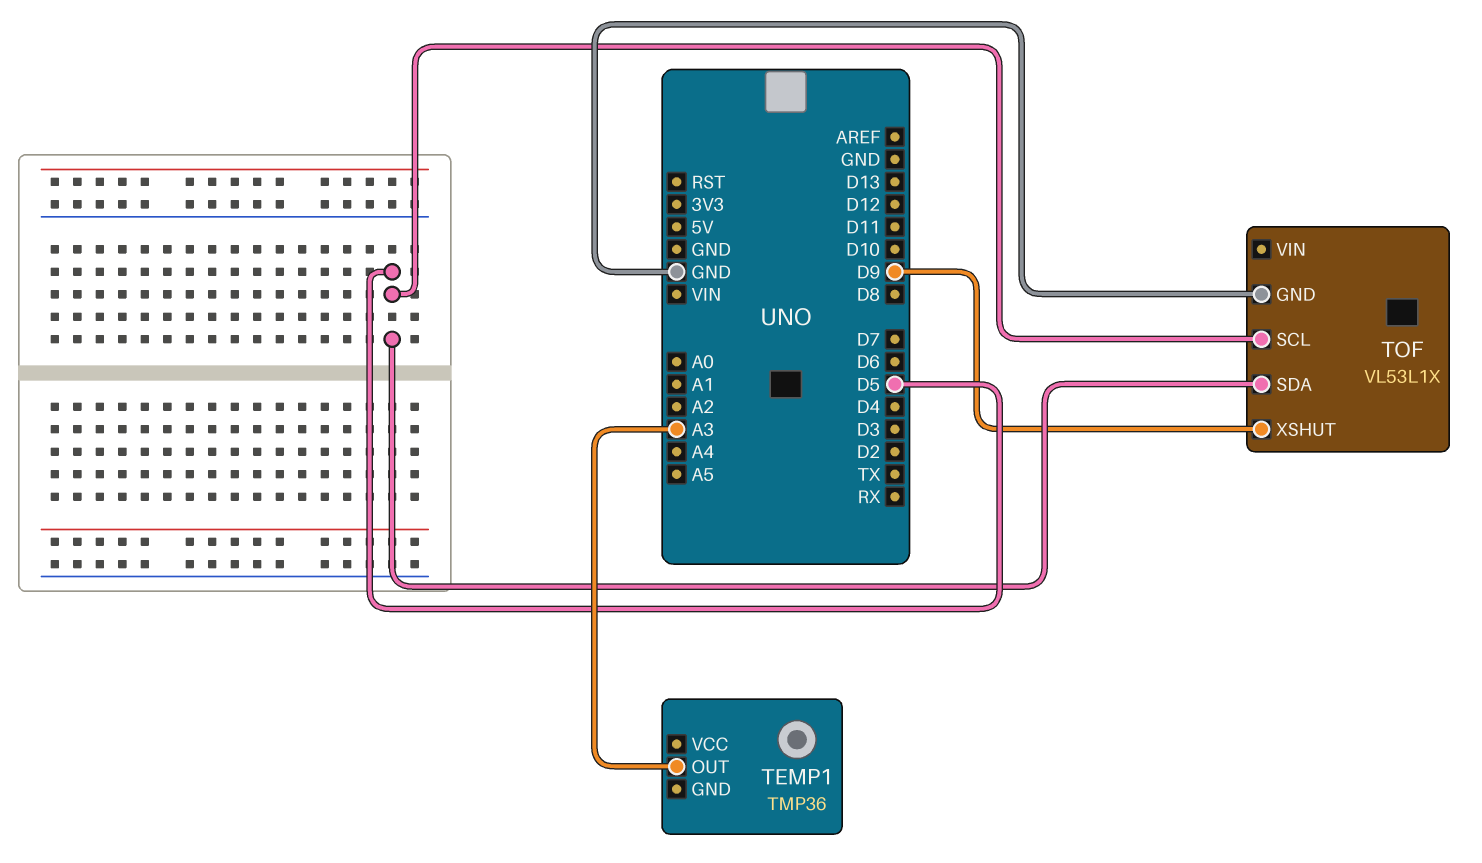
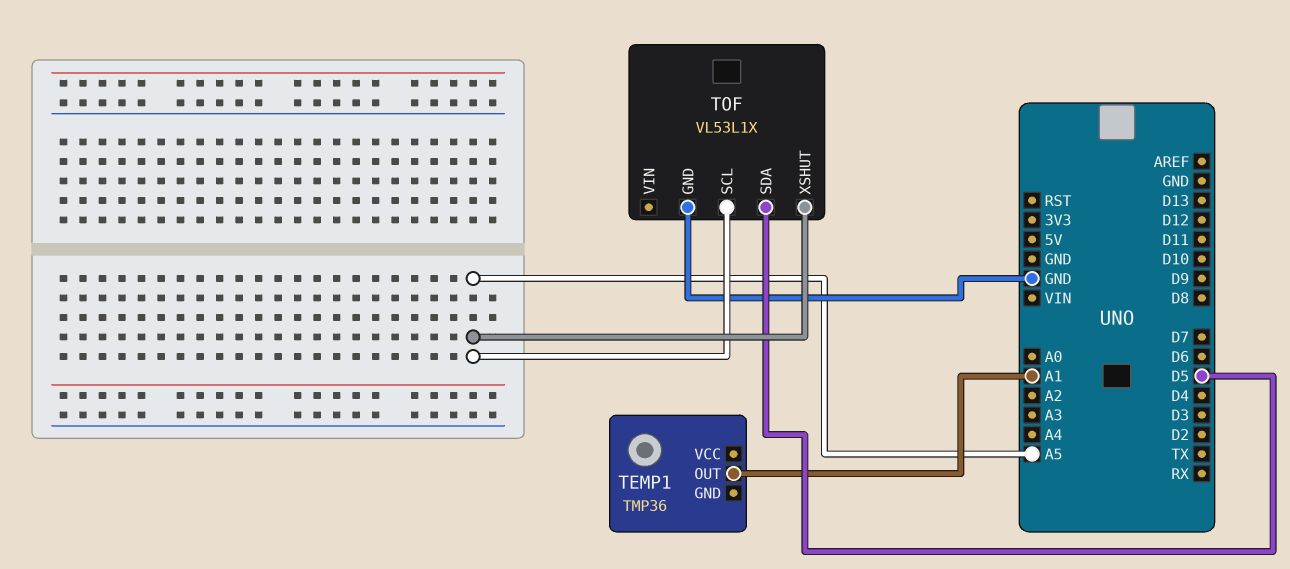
TEMP1 pin OUT: A3 -> A1
TOF pin SCL: D5 -> A5
TOF pin XSHUT: D9 -> A5

